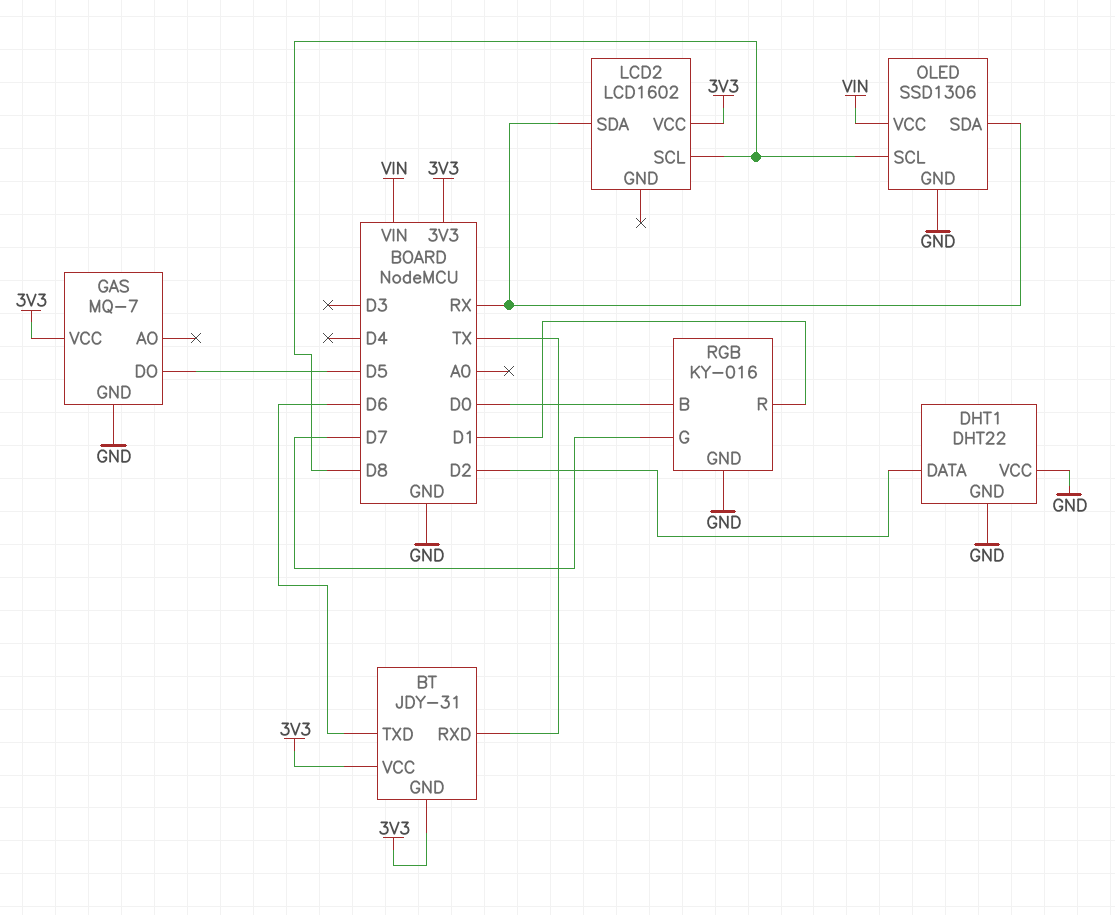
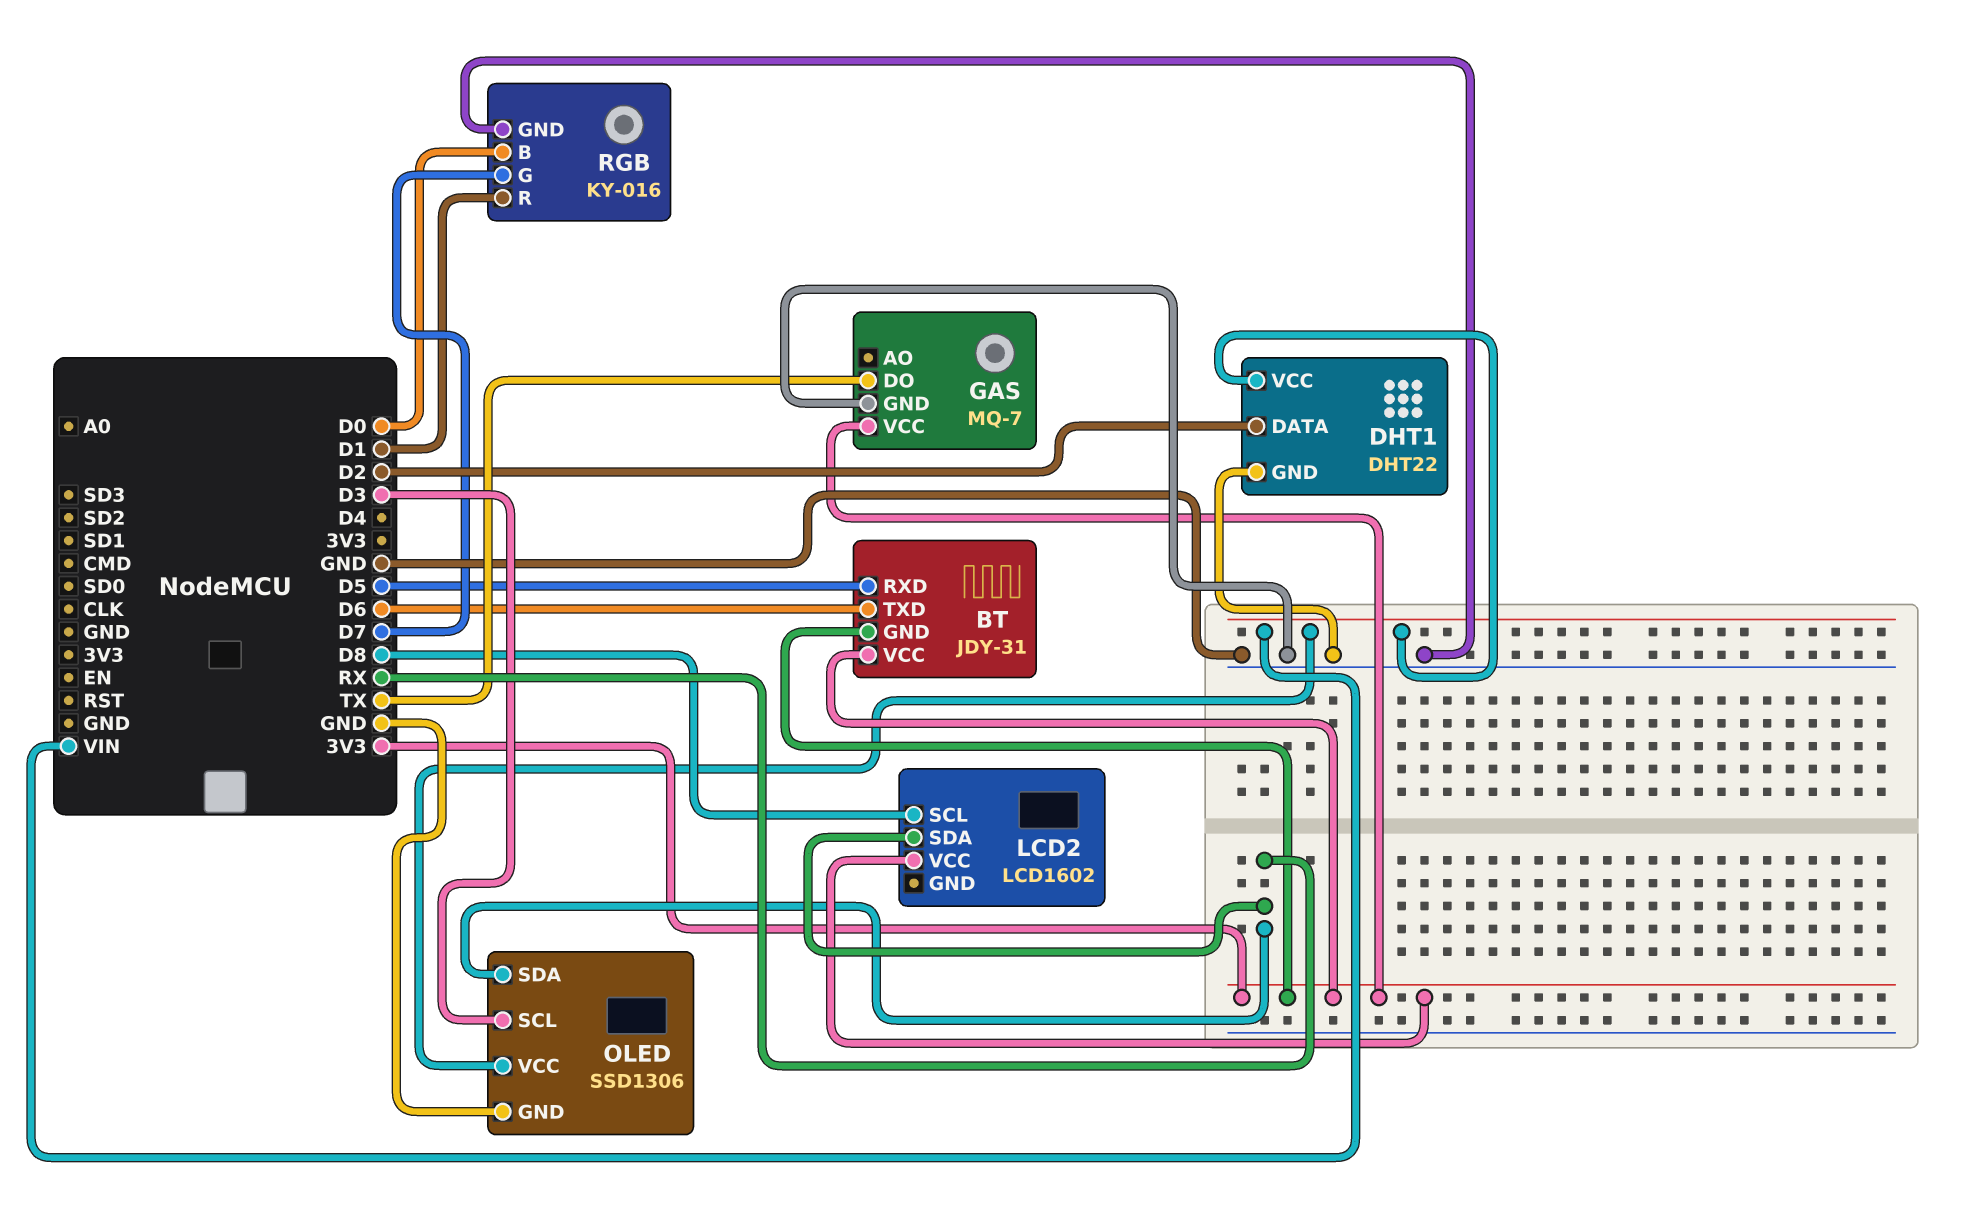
BT pin RXD: TX -> D5
DHT1 pin VCC: GND -> VIN
GAS pin DO: D5 -> TX
OLED pin SCL: D8 -> D3

